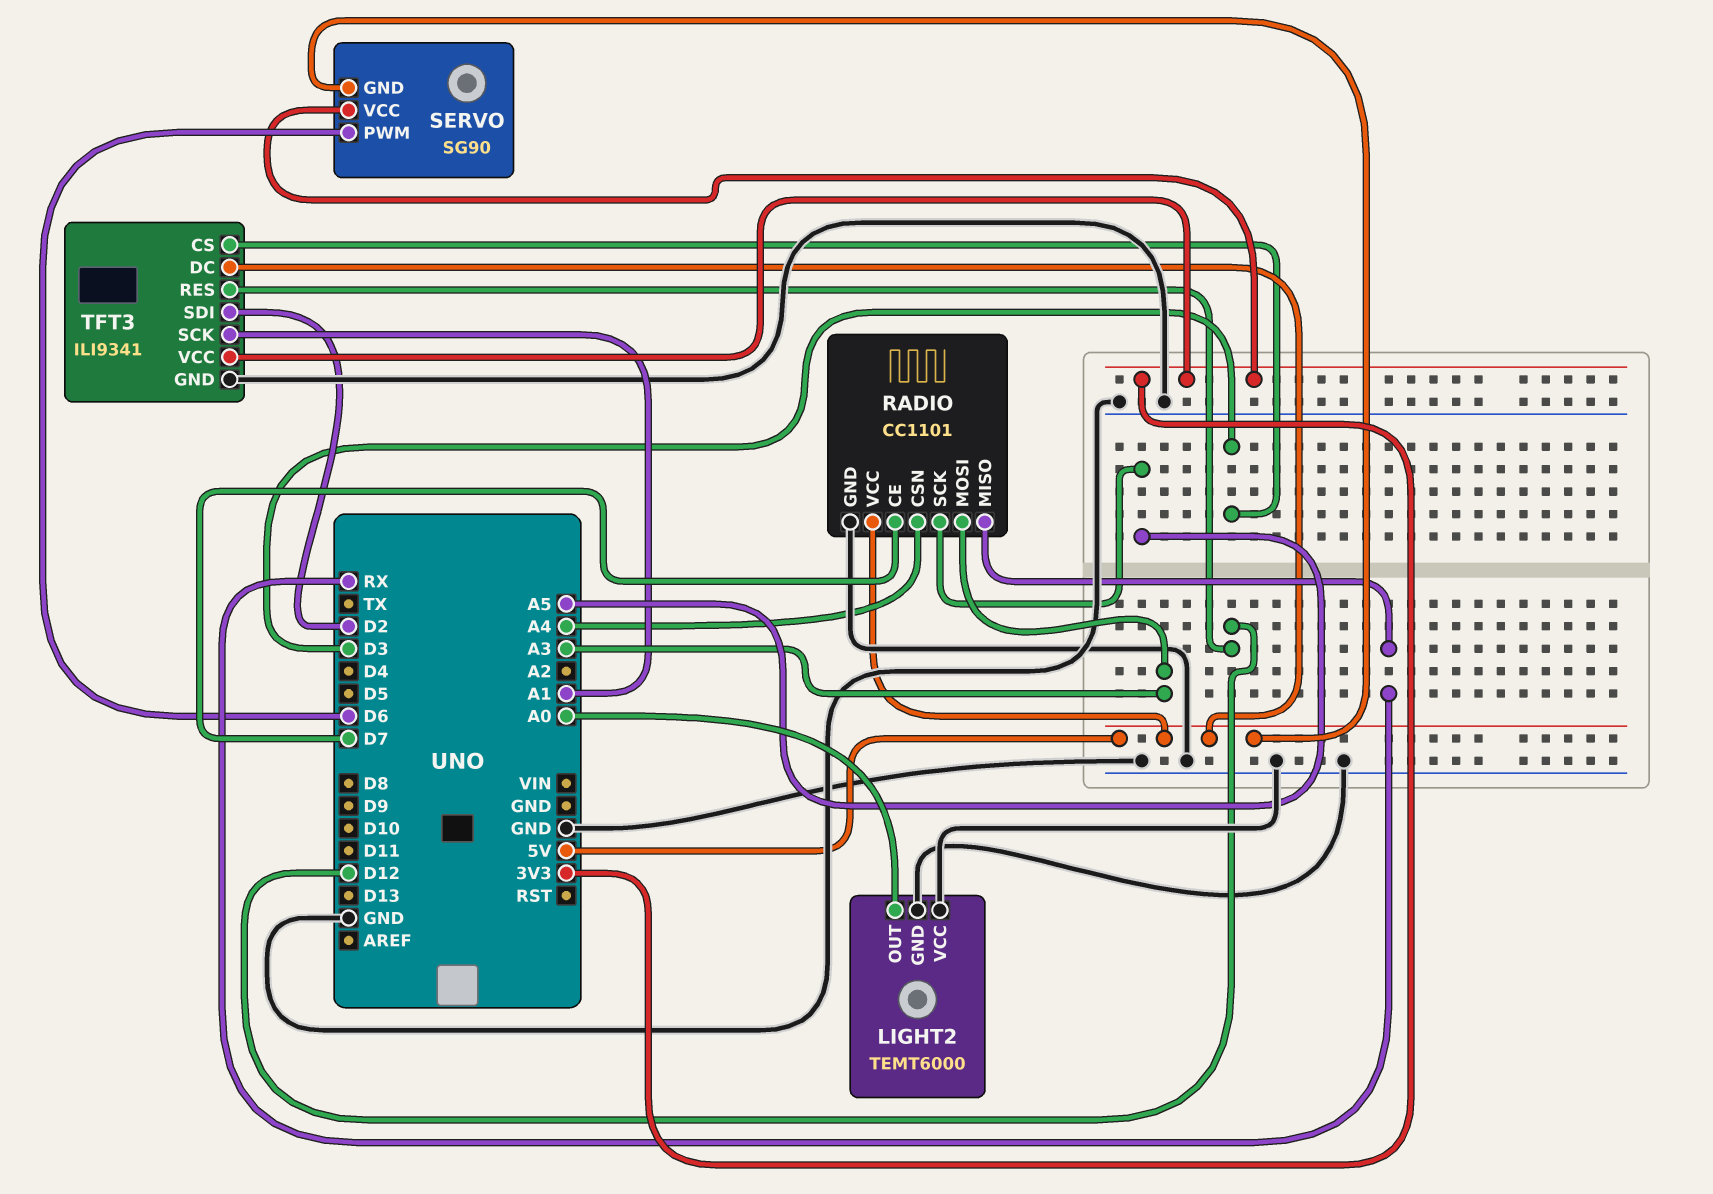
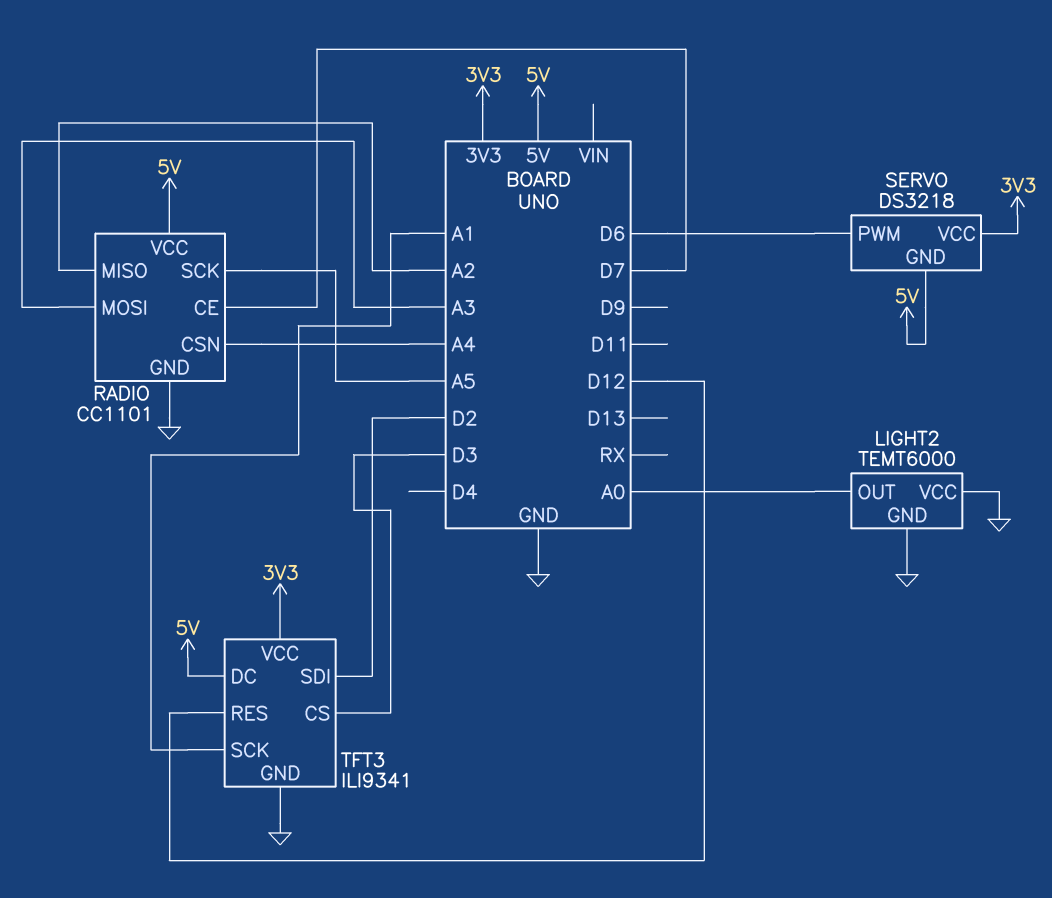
RADIO pin MISO: RX -> A2
SERVO: SG90 -> DS3218

